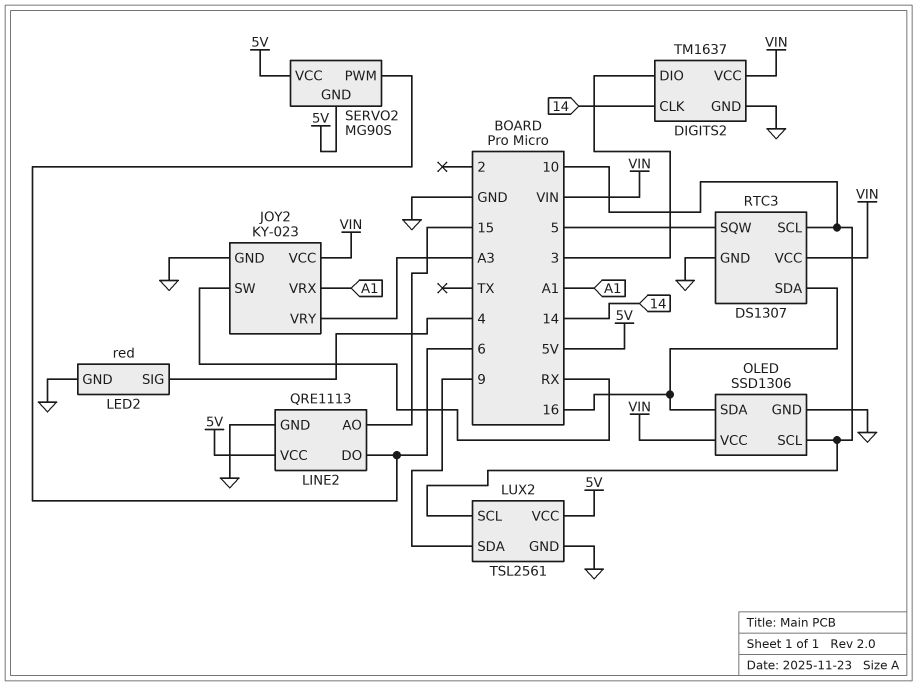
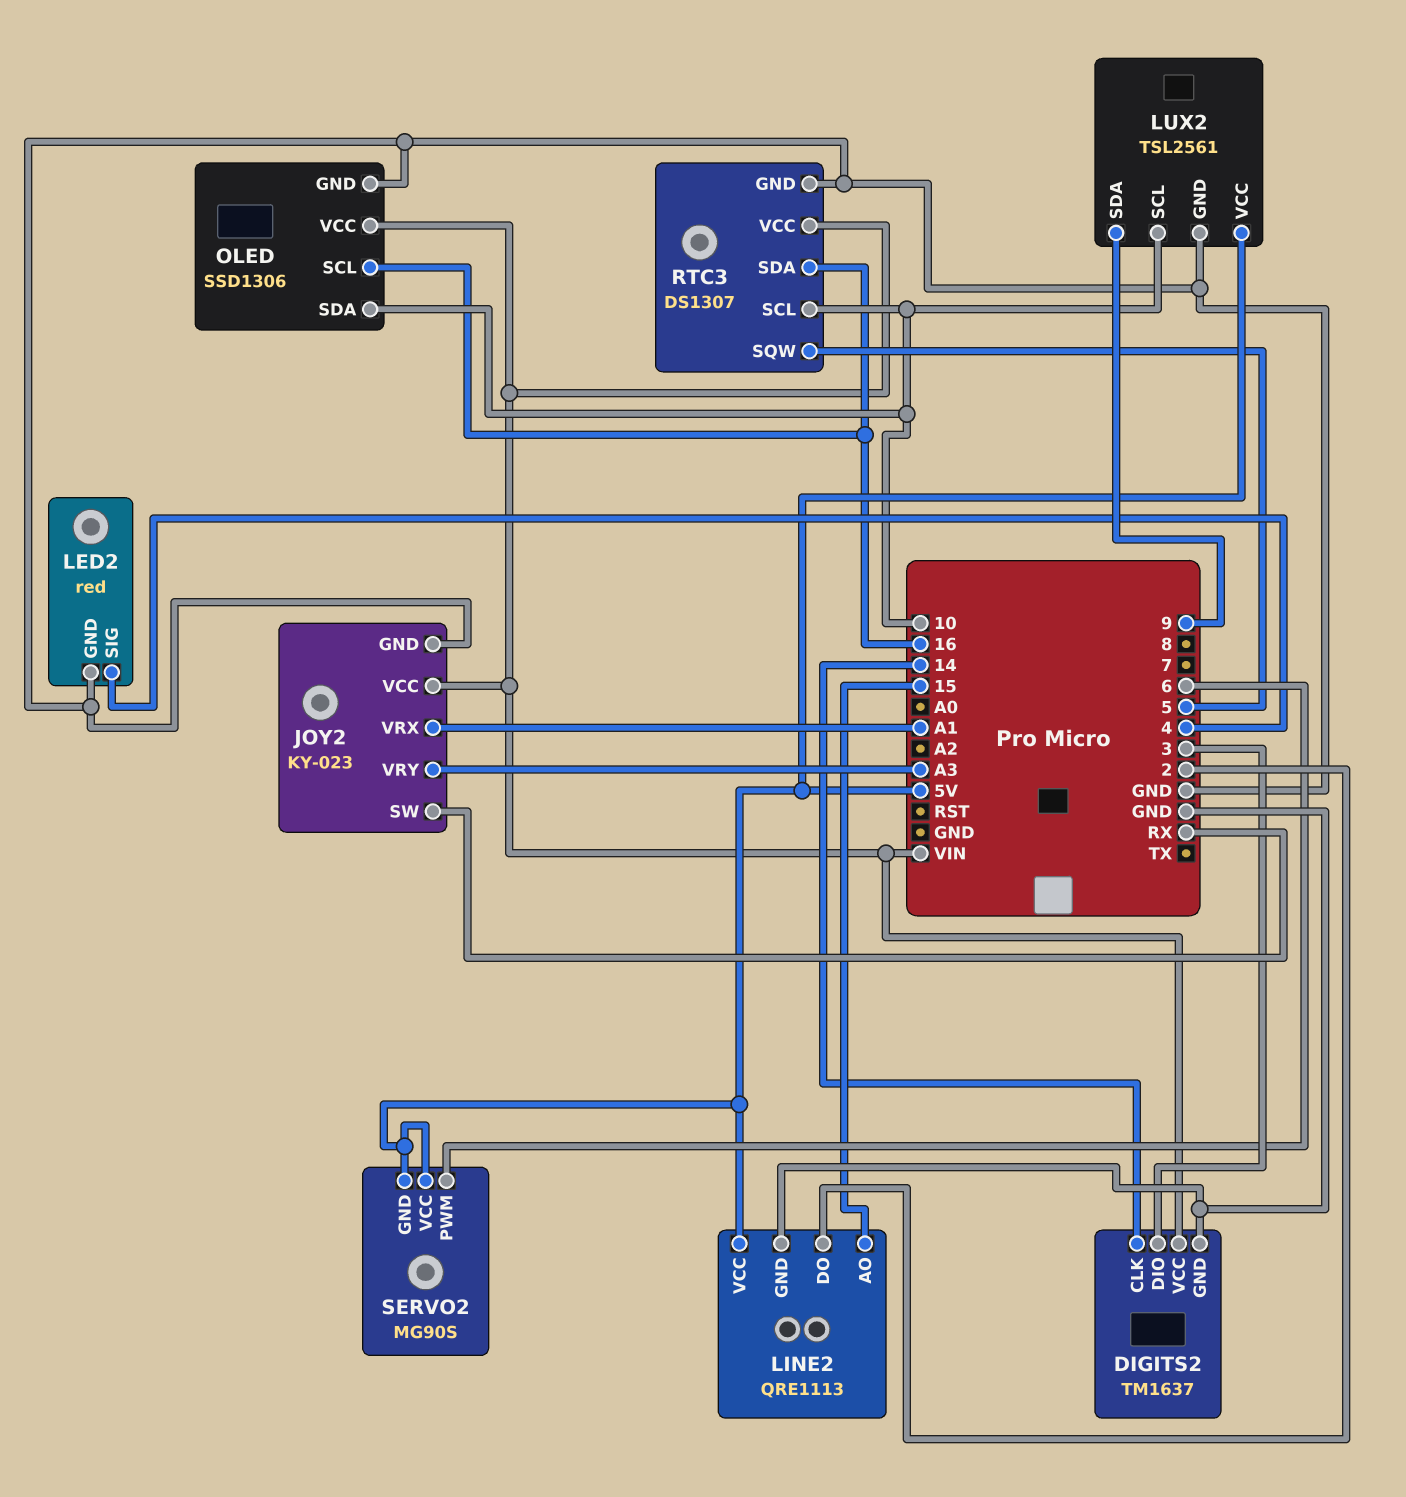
LINE2 pin DO: 6 -> 2
OLED pin SCL: 10 -> 16
OLED pin SDA: 16 -> 10

